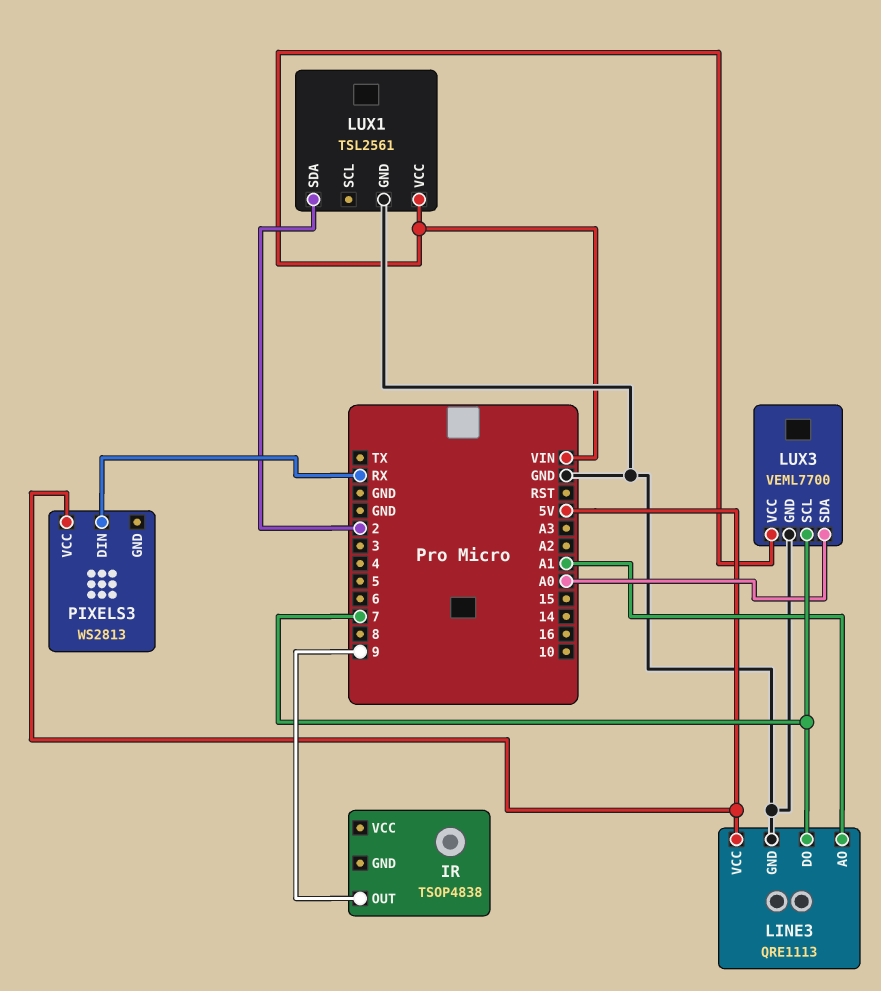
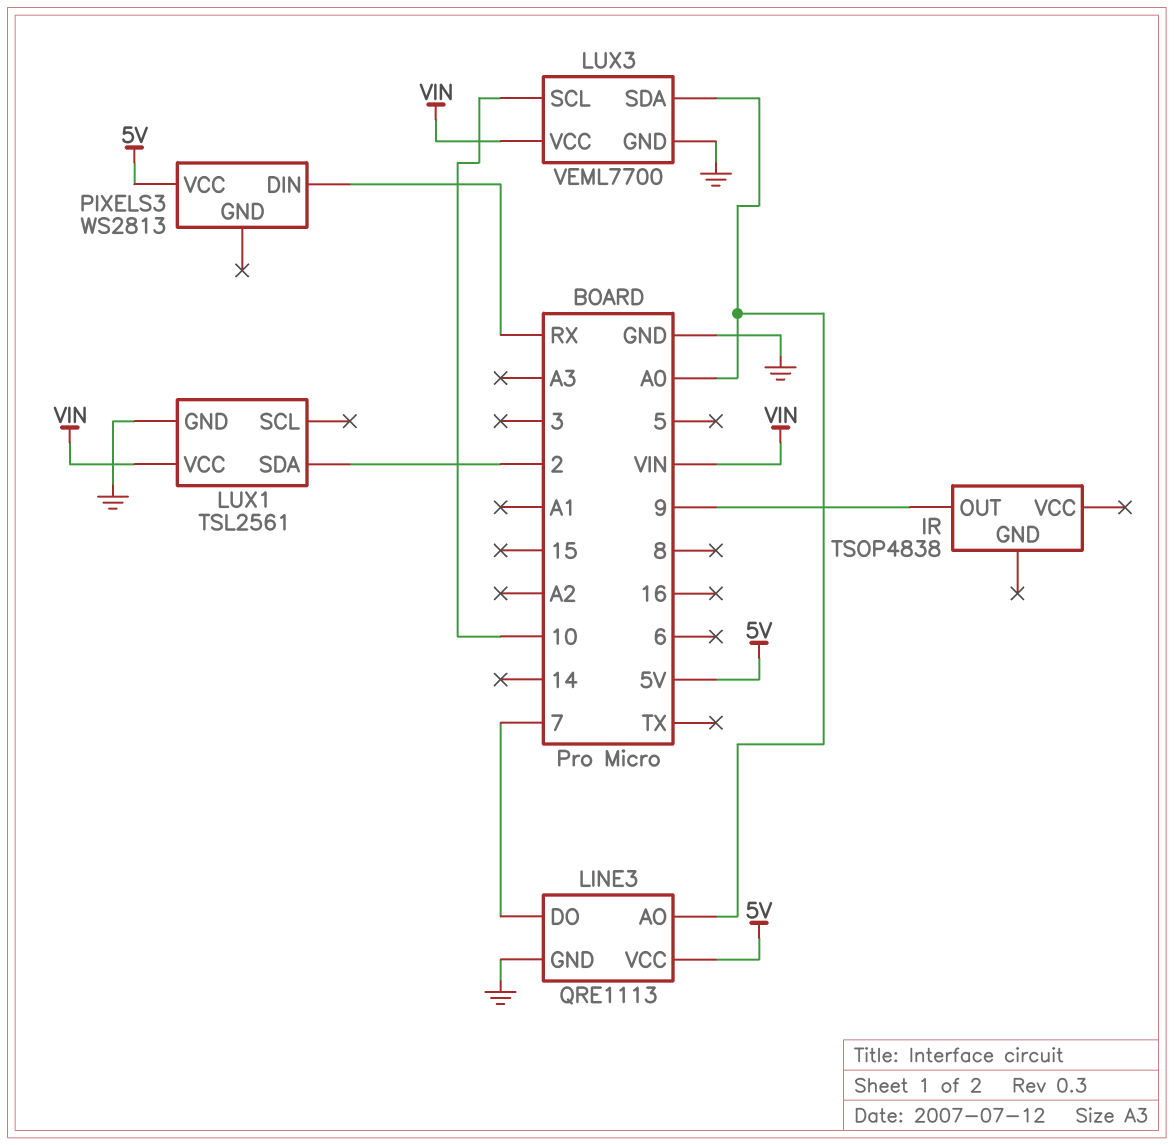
LINE3 pin AO: A1 -> A0
LUX3 pin SCL: 7 -> 10

